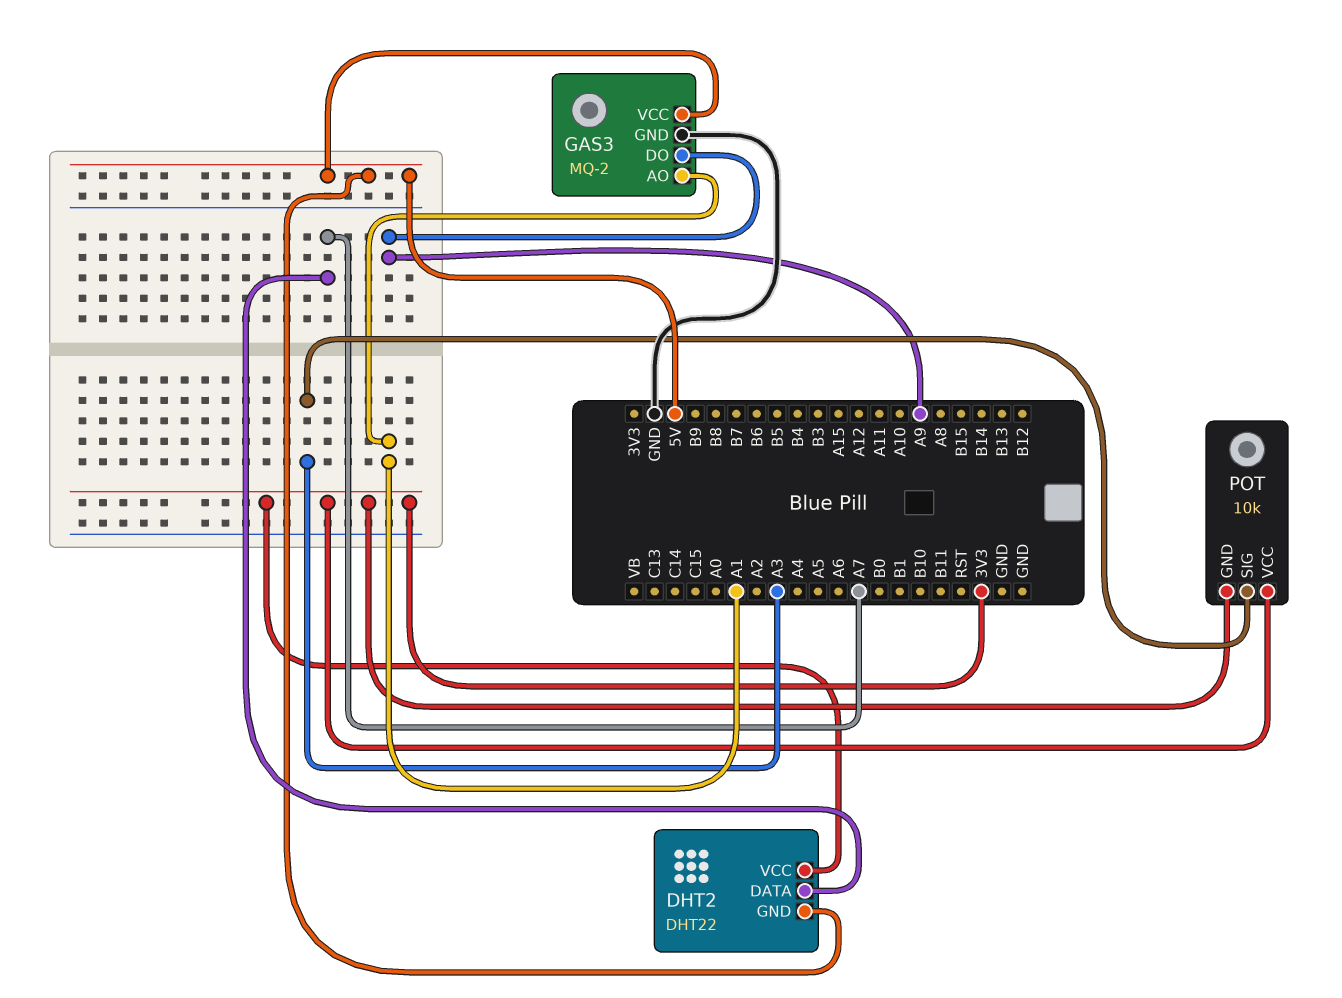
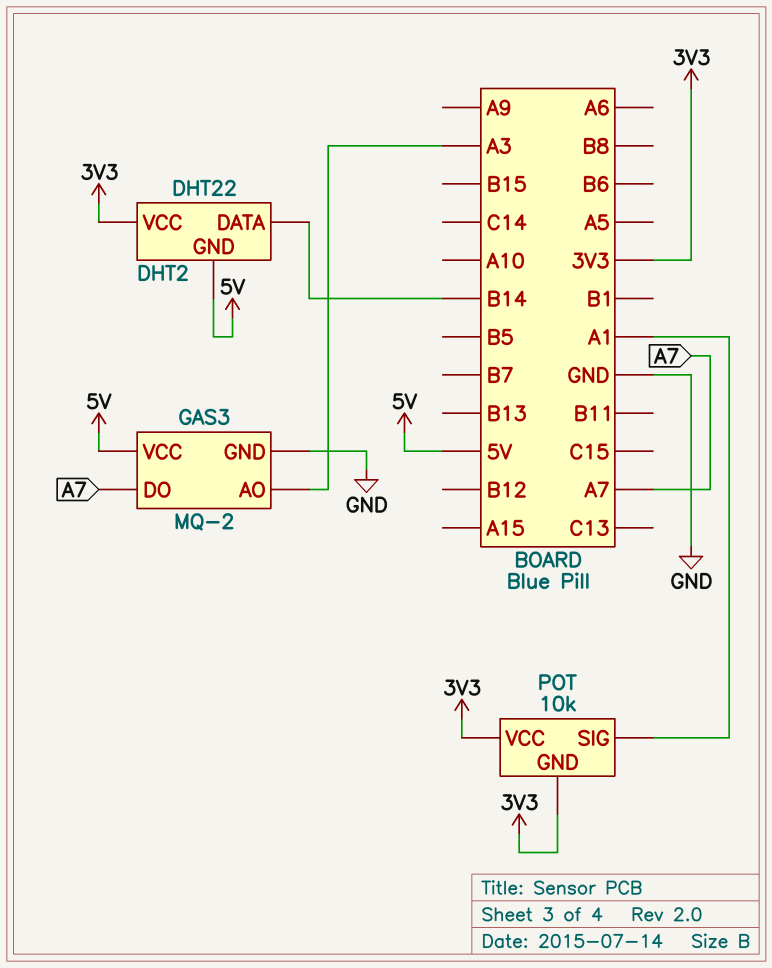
DHT2 pin DATA: A7 -> B14
GAS3 pin AO: A1 -> A3
GAS3 pin DO: A9 -> A7
POT pin SIG: A3 -> A1

